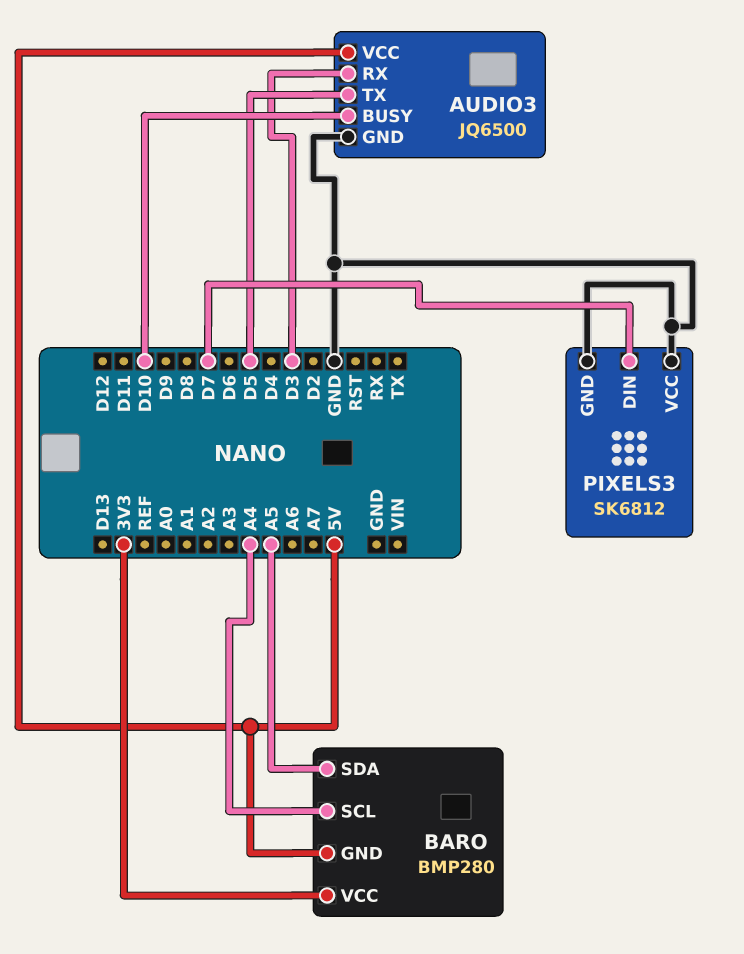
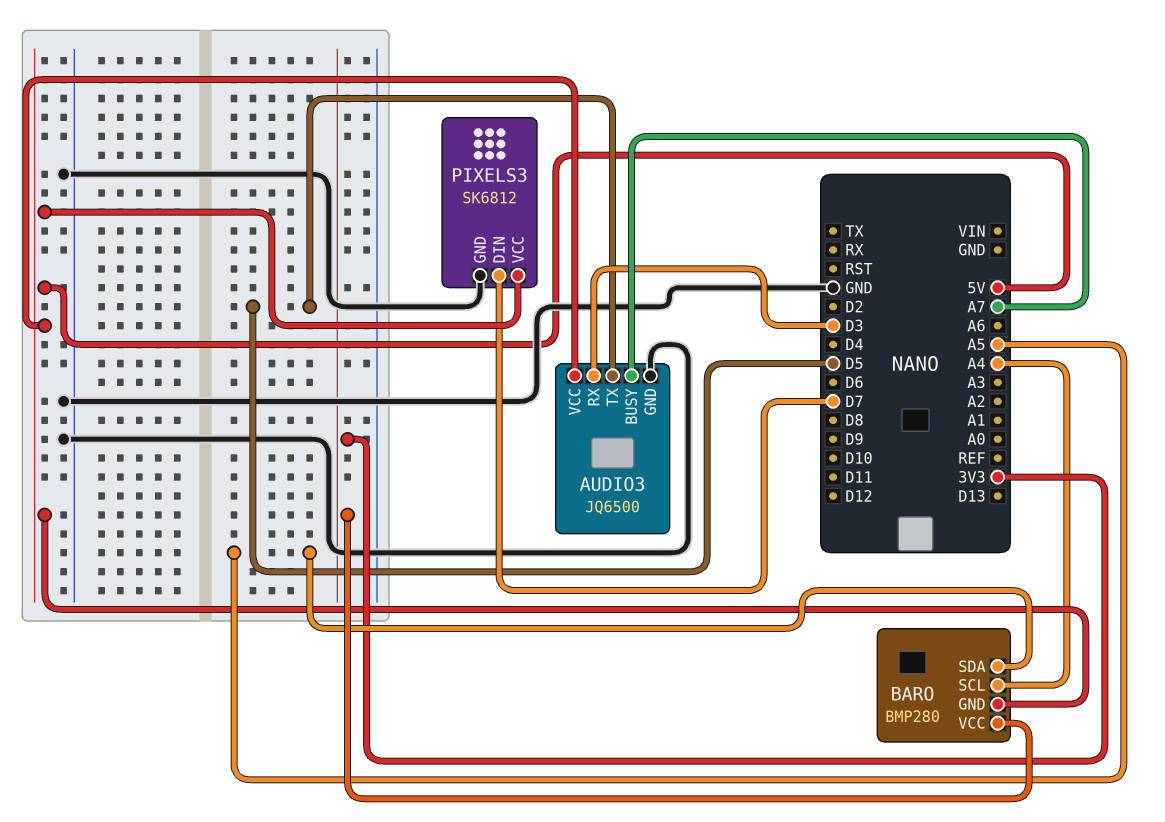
AUDIO3 pin BUSY: D10 -> A7
PIXELS3 pin VCC: GND -> 5V

